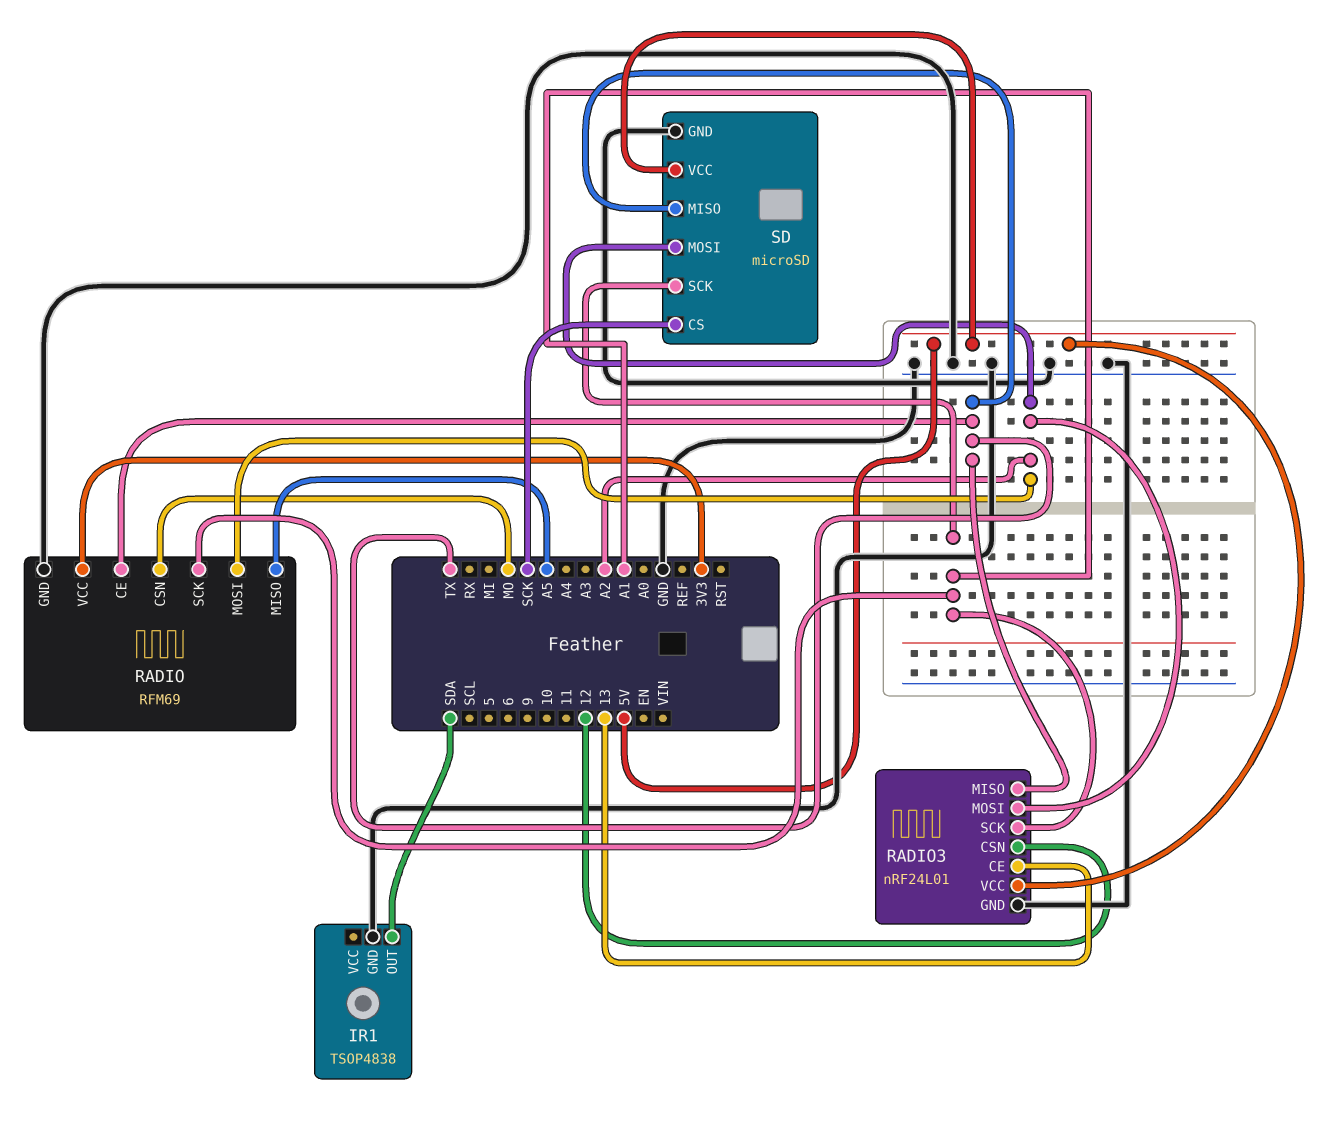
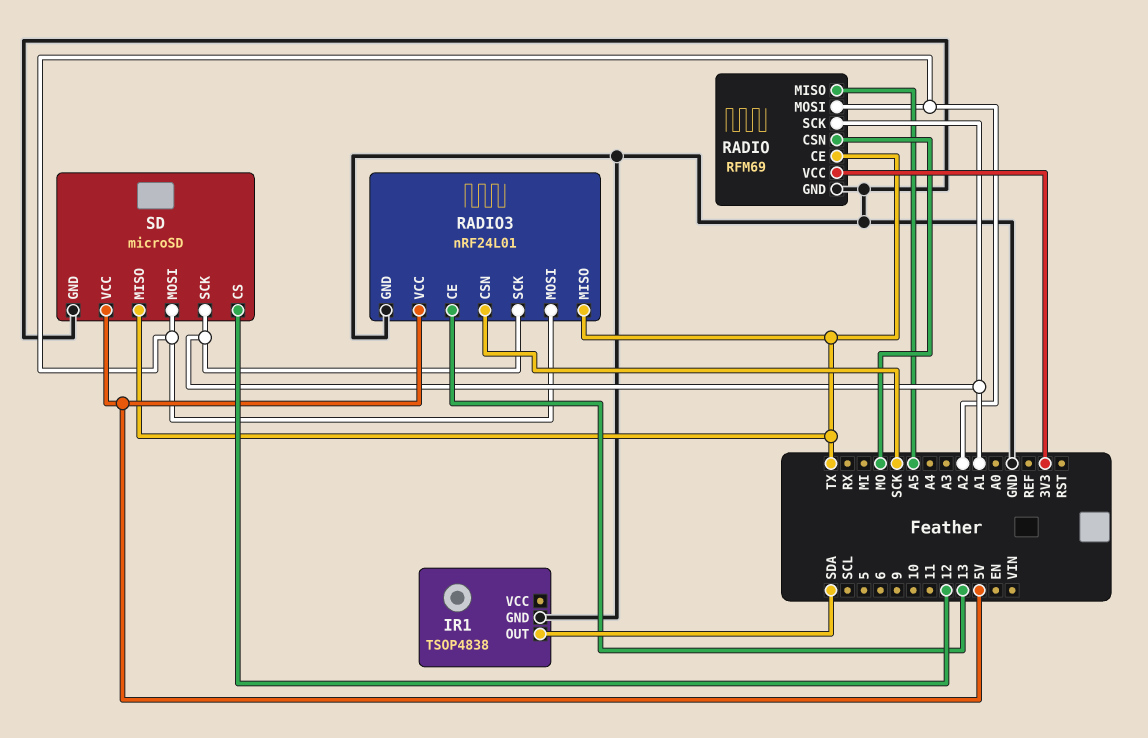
RADIO3 pin CSN: 12 -> SCK
SD pin CS: SCK -> 12

